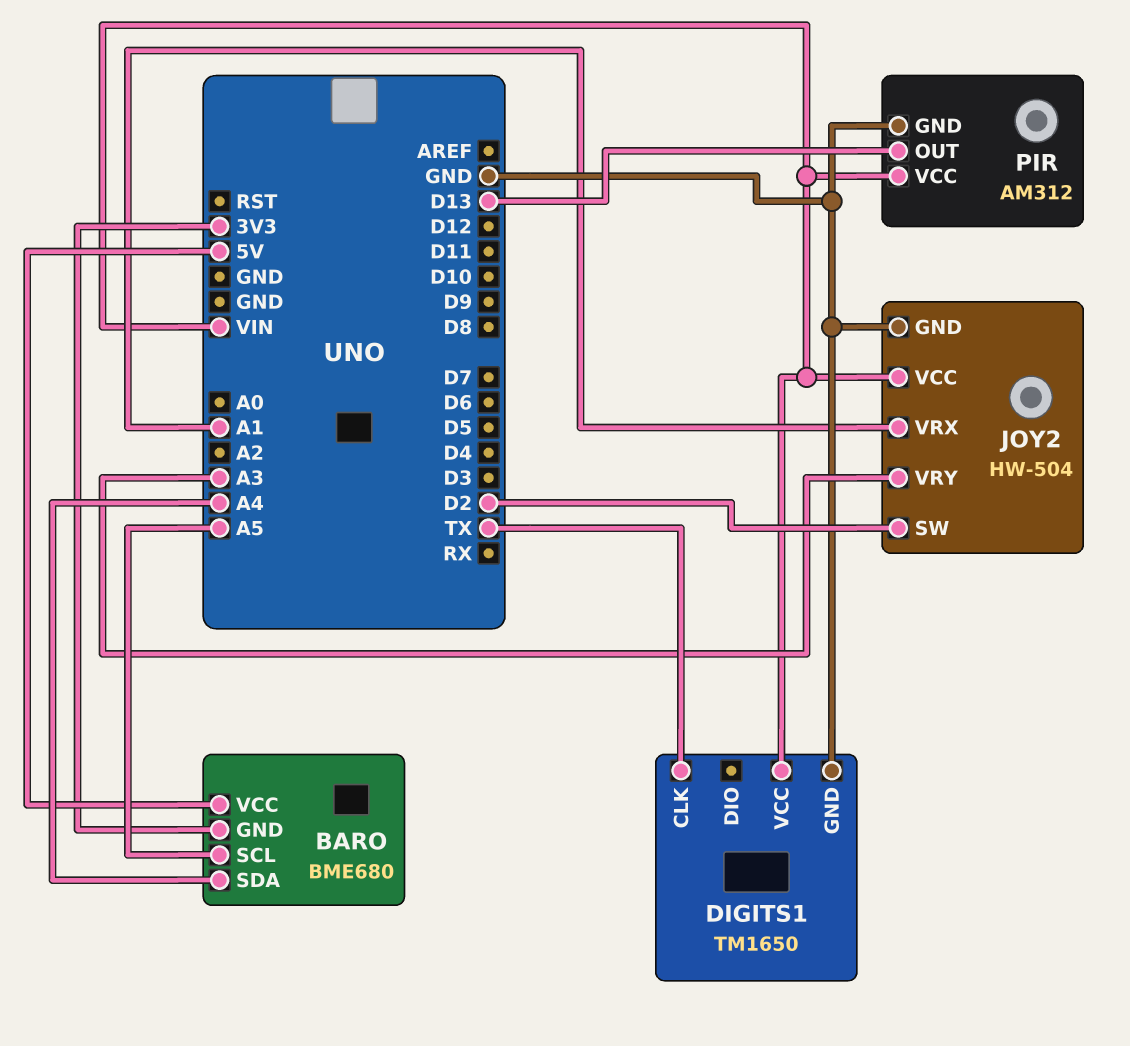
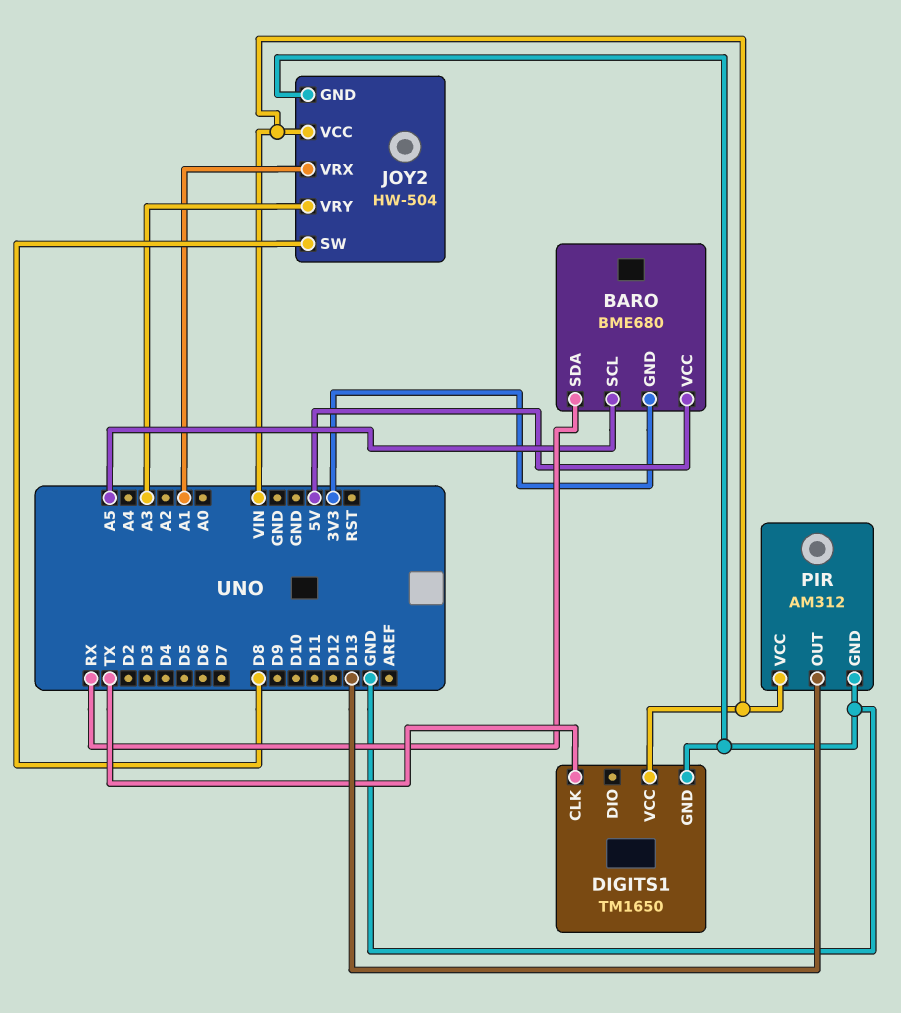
BARO pin SDA: A4 -> RX
JOY2 pin SW: D2 -> D8

